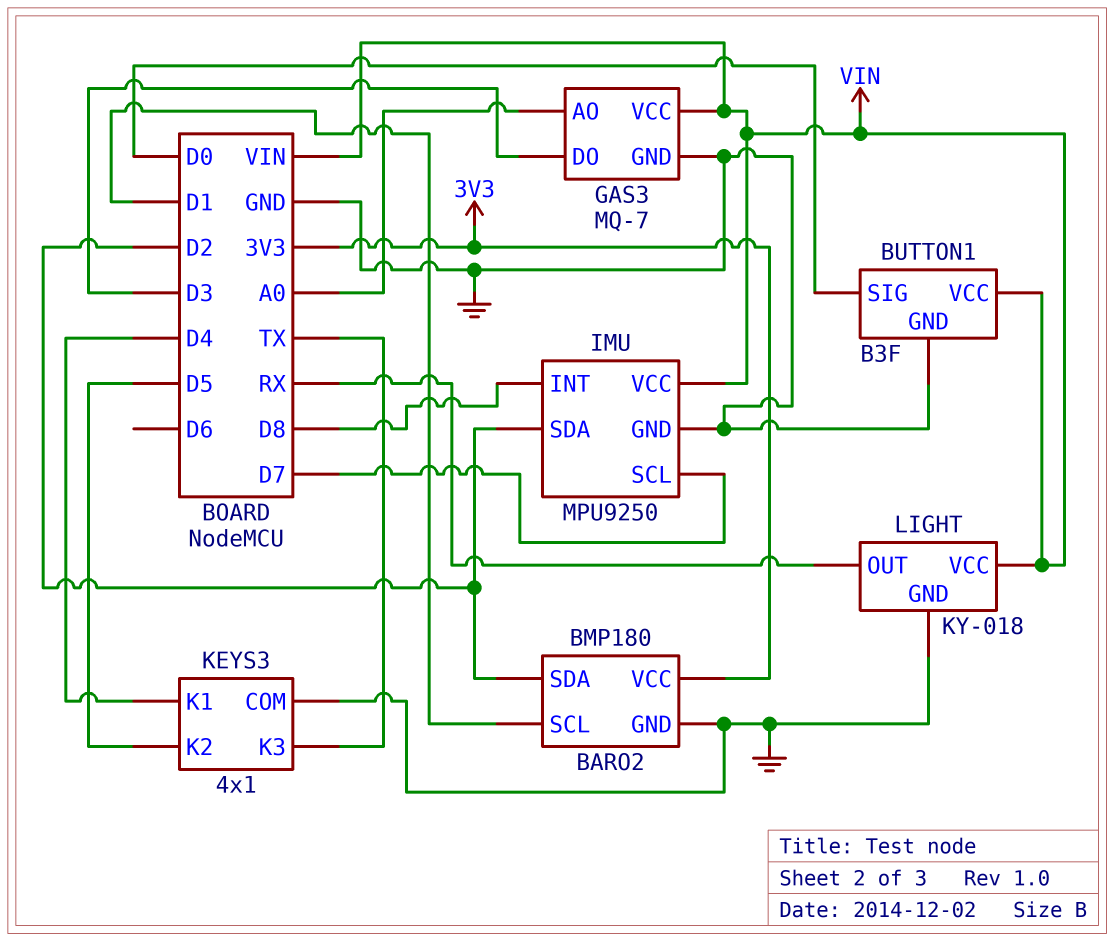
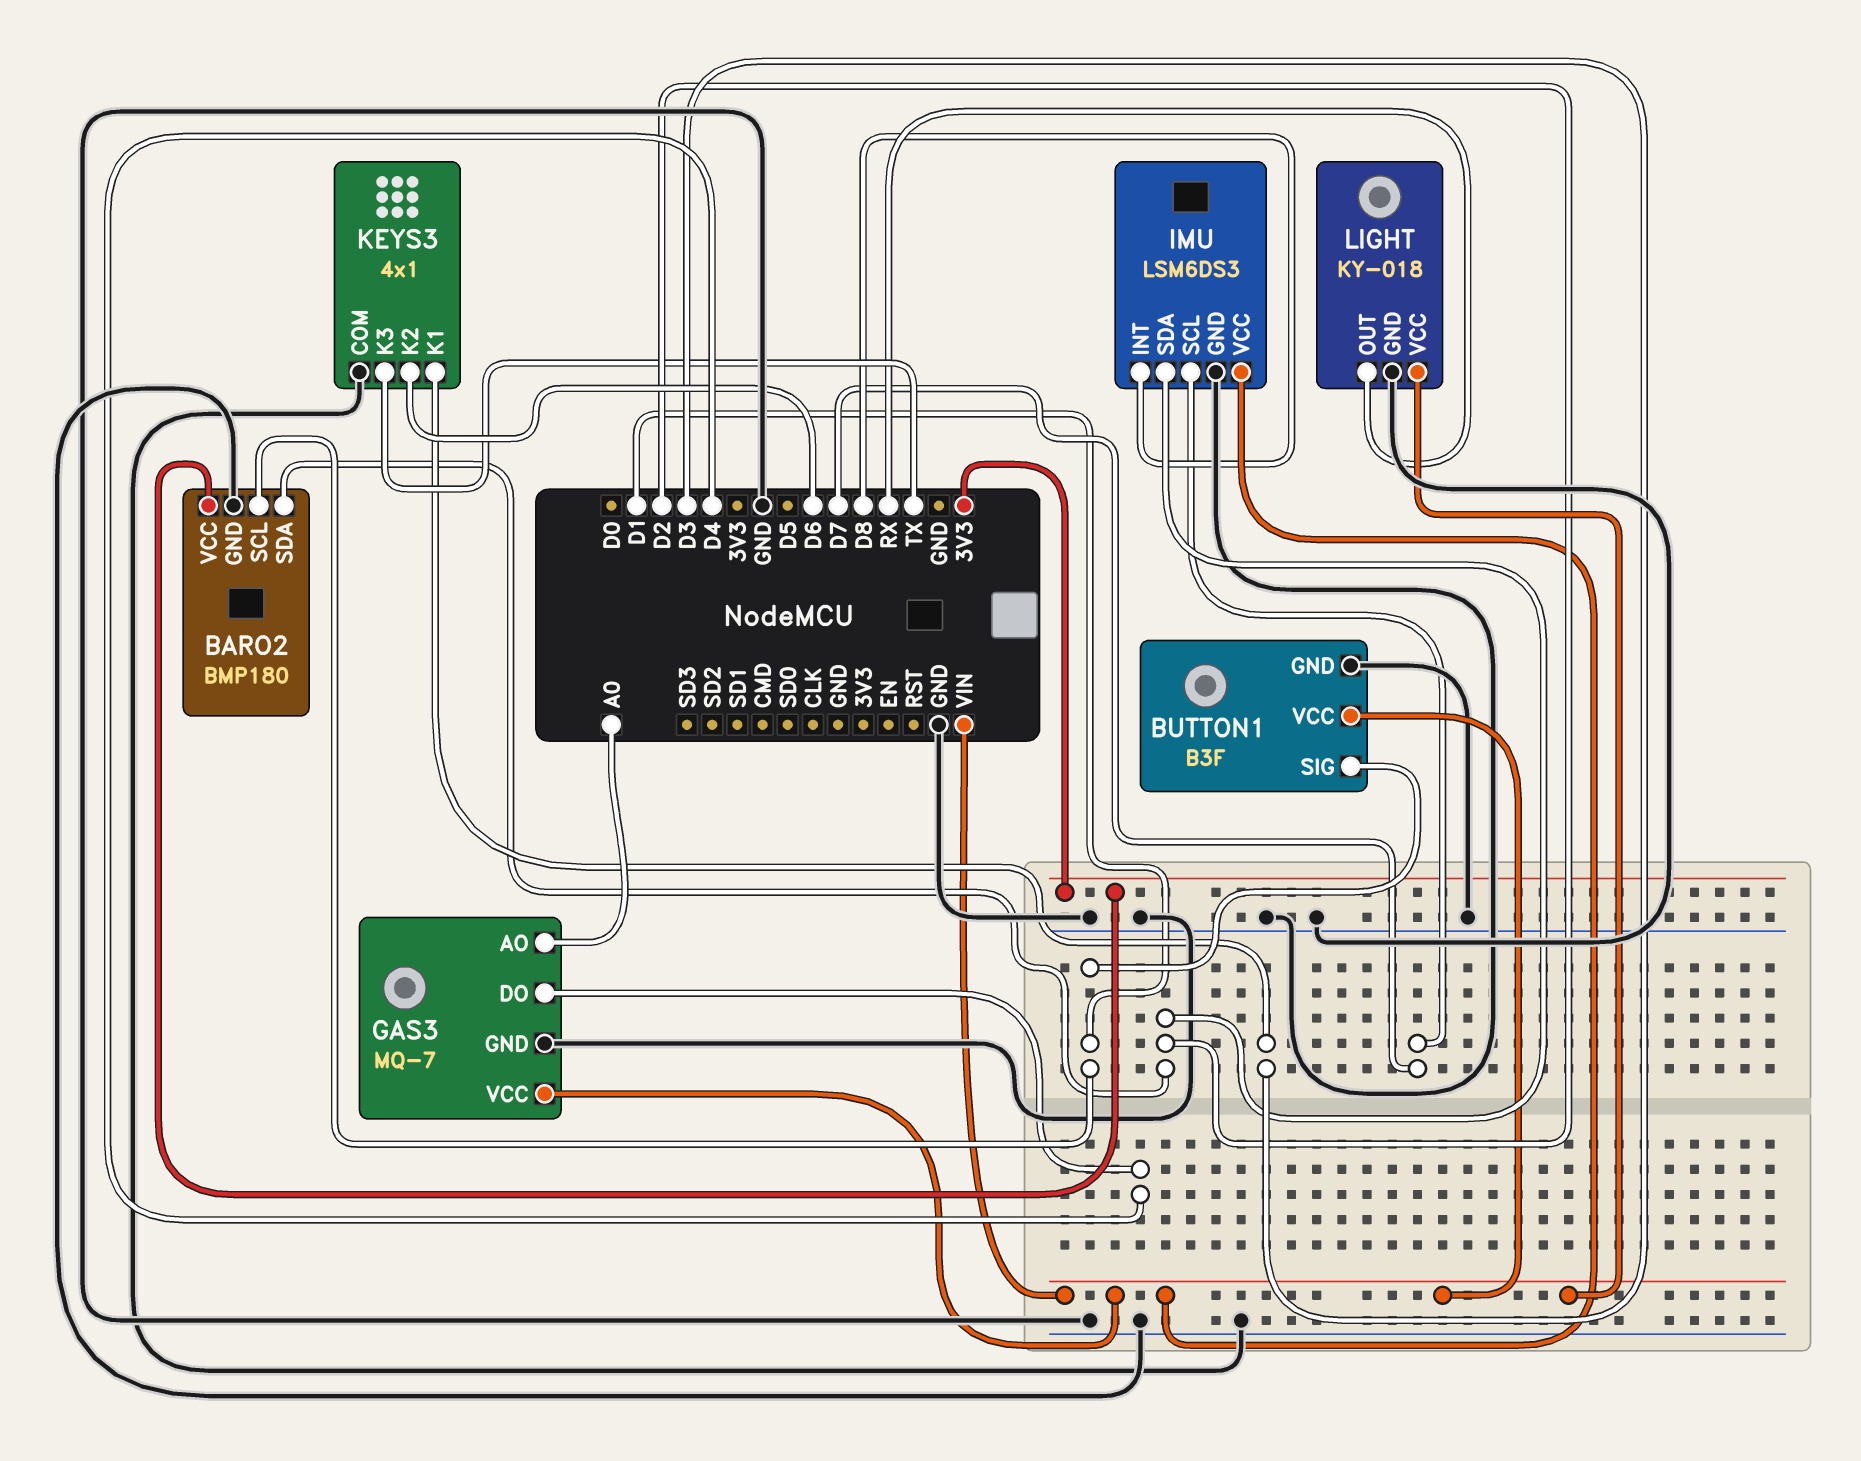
BUTTON1 pin SIG: D0 -> D1
GAS3 pin DO: D3 -> D4
IMU: MPU9250 -> LSM6DS3
KEYS3 pin K1: D4 -> D3
KEYS3 pin K2: D5 -> D6

